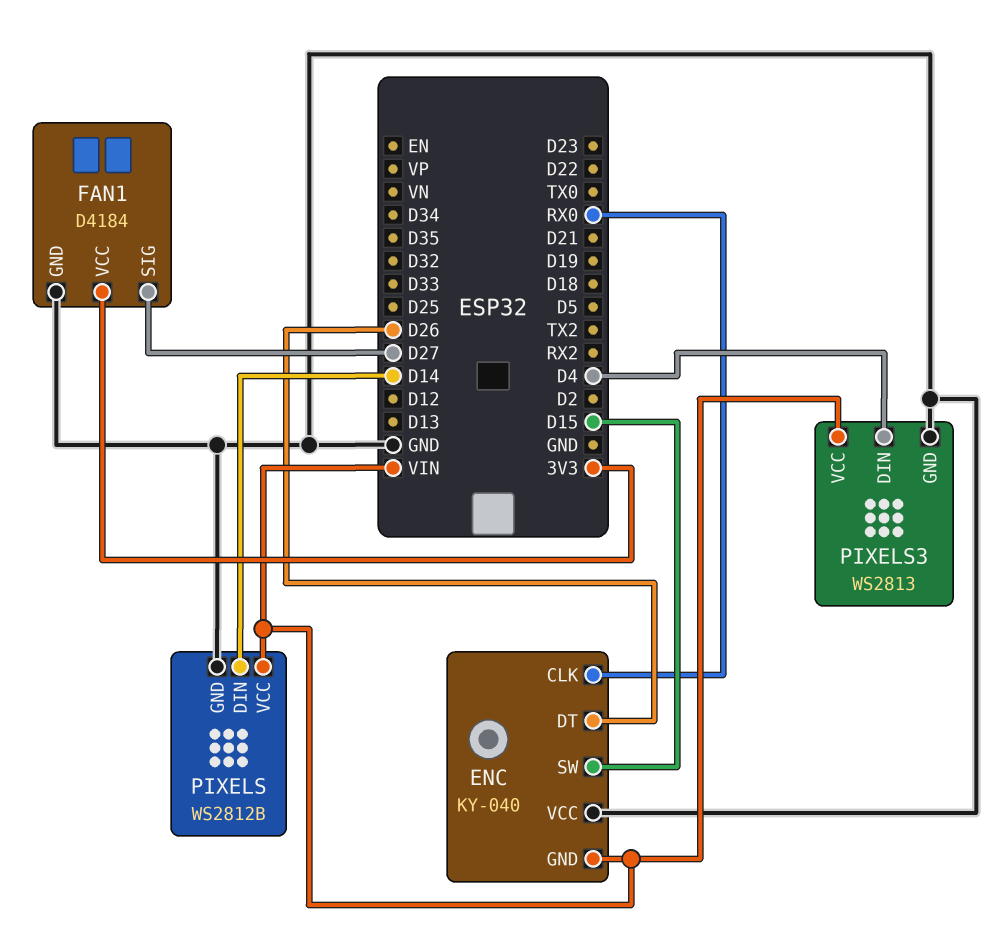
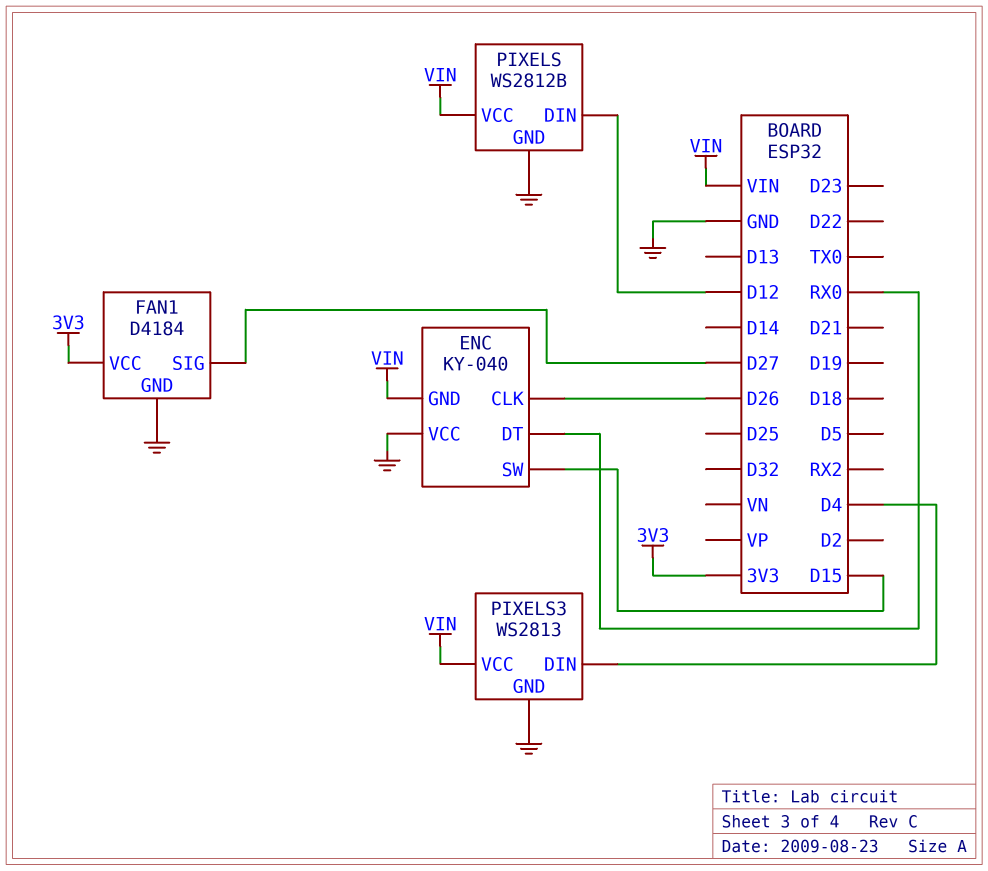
ENC pin CLK: RX0 -> D26
ENC pin DT: D26 -> RX0
PIXELS pin DIN: D14 -> D12

